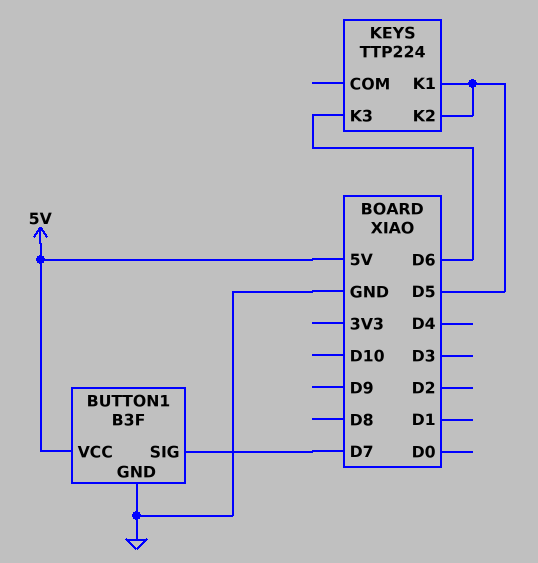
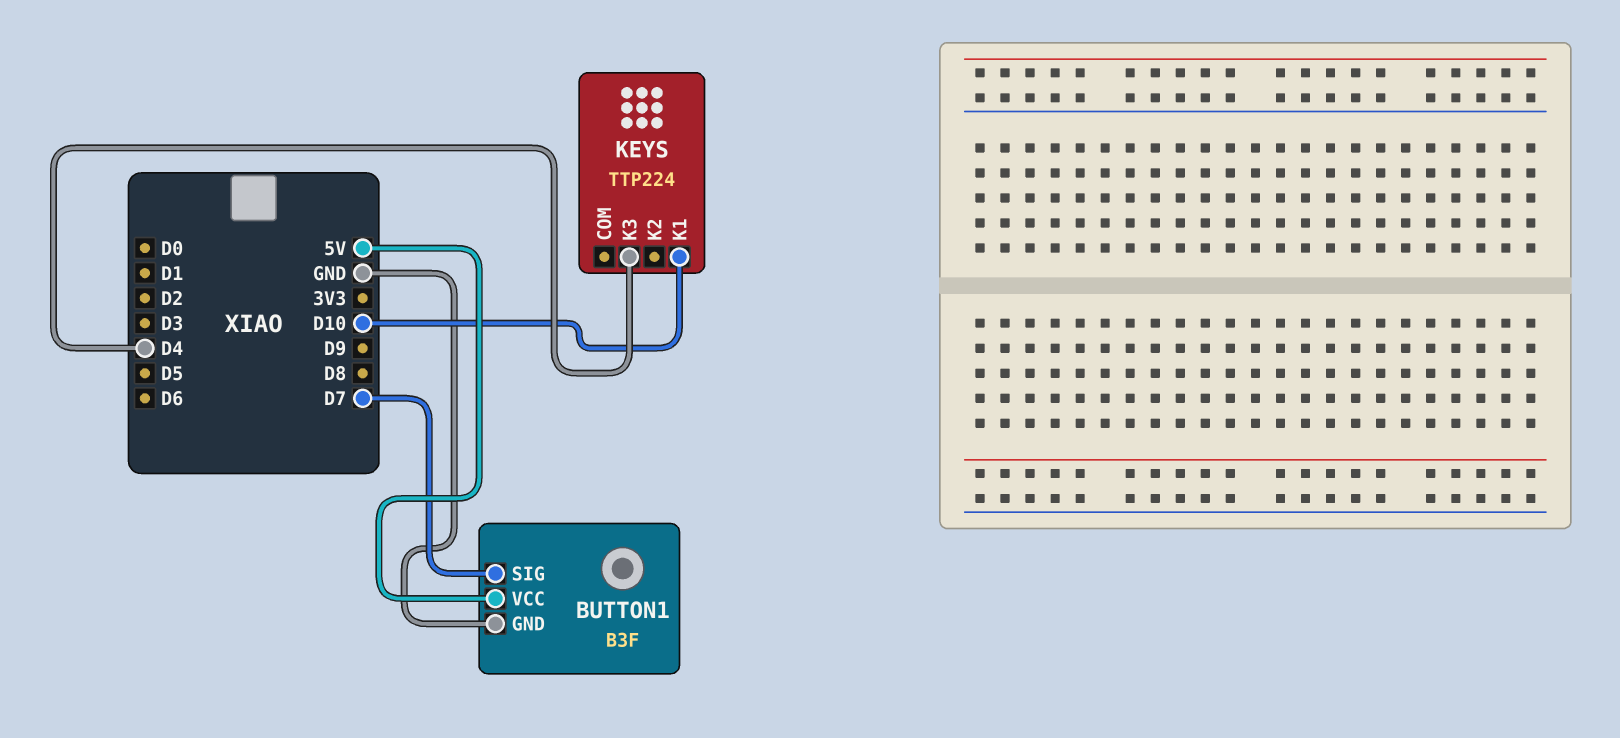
KEYS pin K1: D5 -> D10
KEYS pin K2: D5 -> none
KEYS pin K3: D6 -> D4

